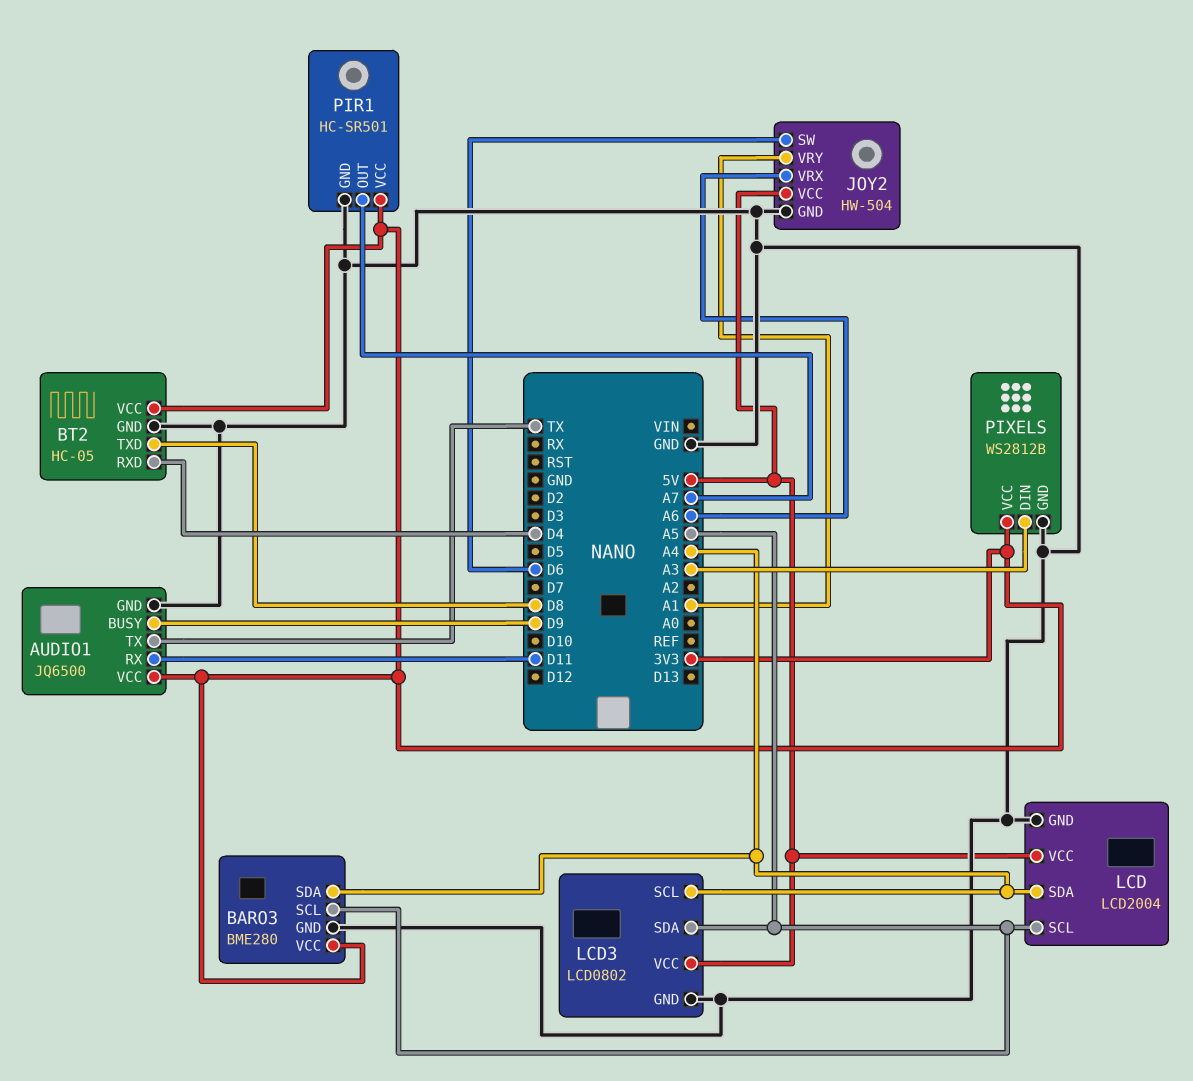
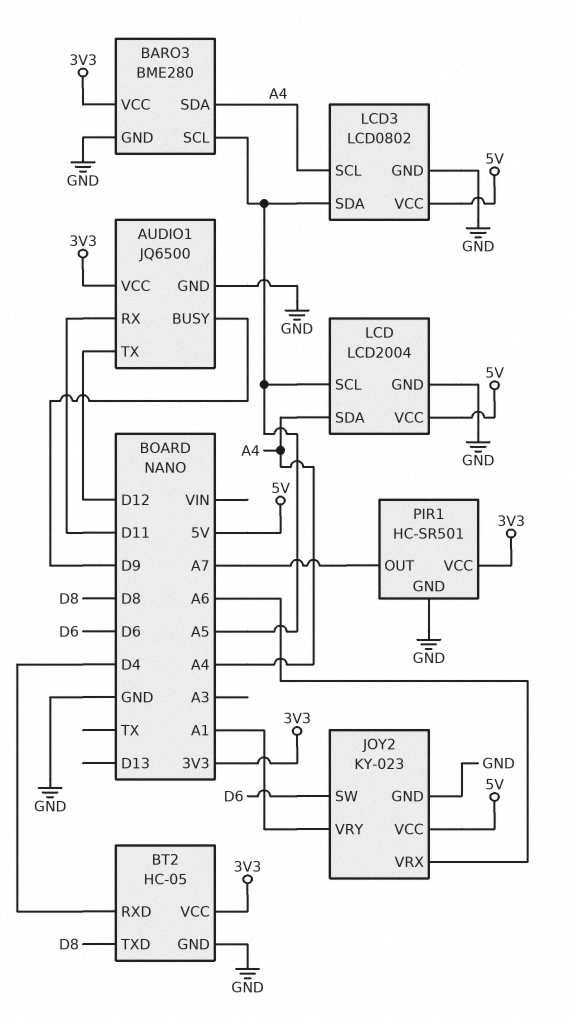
AUDIO1 pin TX: TX -> D12
JOY2: HW-504 -> KY-023
PIXELS: WS2812B -> none
PIXELS pin DIN: A3 -> none
PIXELS pin GND: GND -> none
PIXELS pin VCC: 3V3 -> none

